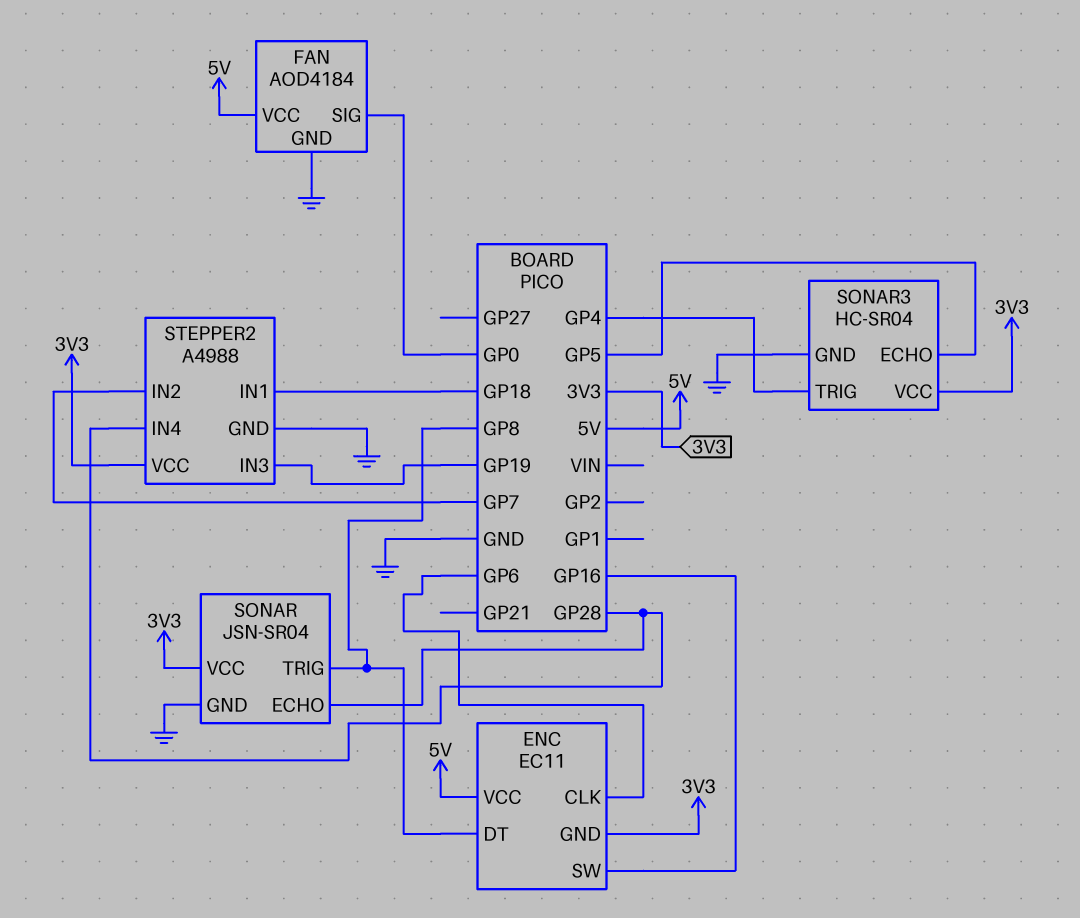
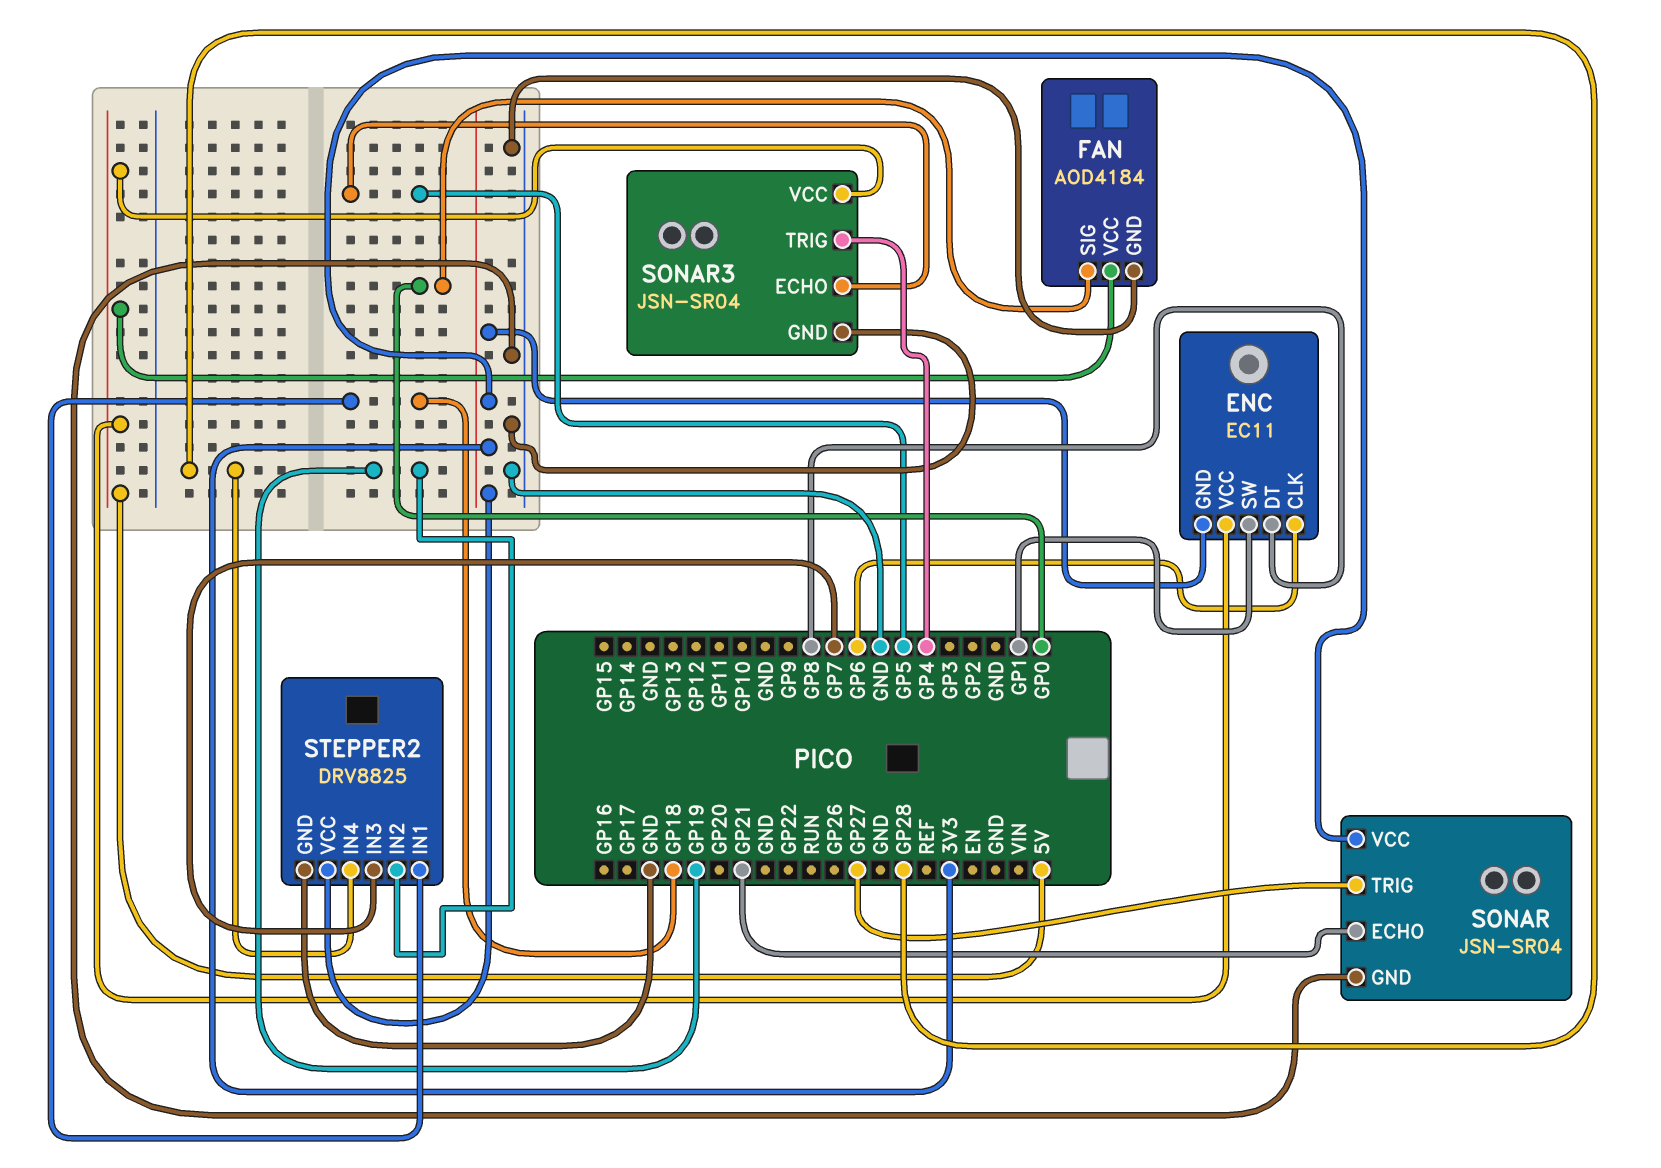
ENC pin SW: GP16 -> GP1
SONAR pin ECHO: GP28 -> GP21
SONAR pin TRIG: GP8 -> GP27
SONAR3: HC-SR04 -> JSN-SR04
SONAR3 pin VCC: 3V3 -> 5V
STEPPER2: A4988 -> DRV8825
STEPPER2 pin IN2: GP7 -> GP19
STEPPER2 pin IN3: GP19 -> GP7

